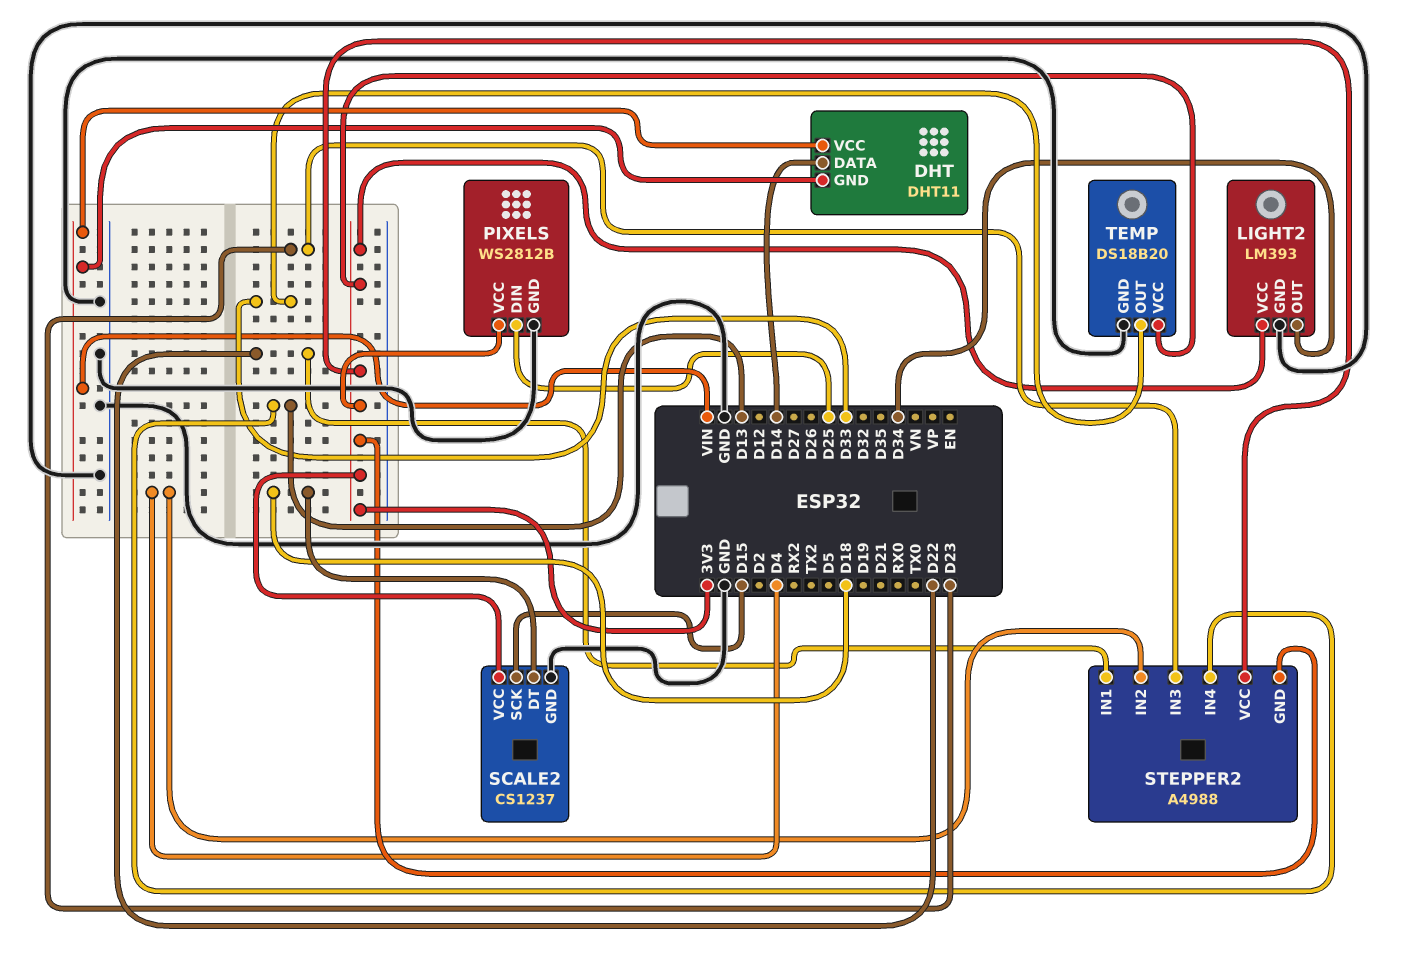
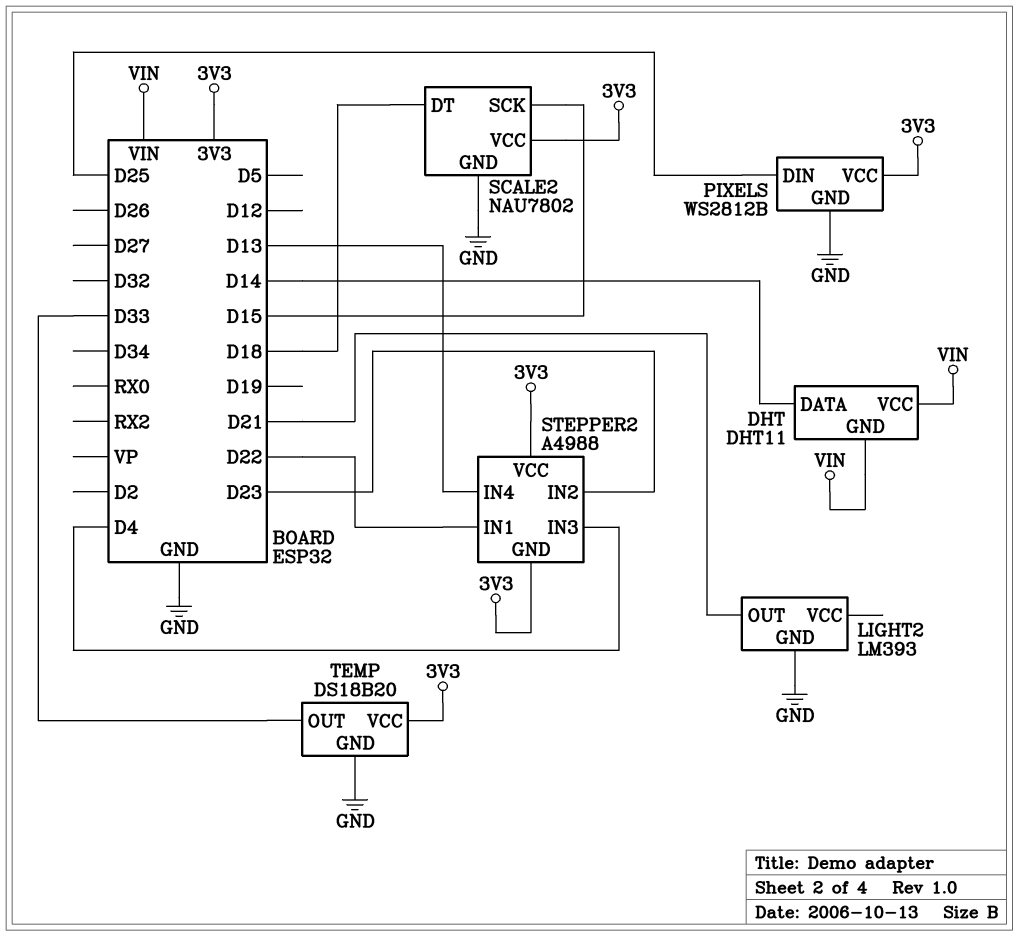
LIGHT2 pin OUT: D34 -> D21
LIGHT2 pin VCC: 3V3 -> none
SCALE2: CS1237 -> NAU7802
STEPPER2 pin IN2: D4 -> D23
STEPPER2 pin IN3: D23 -> D4

